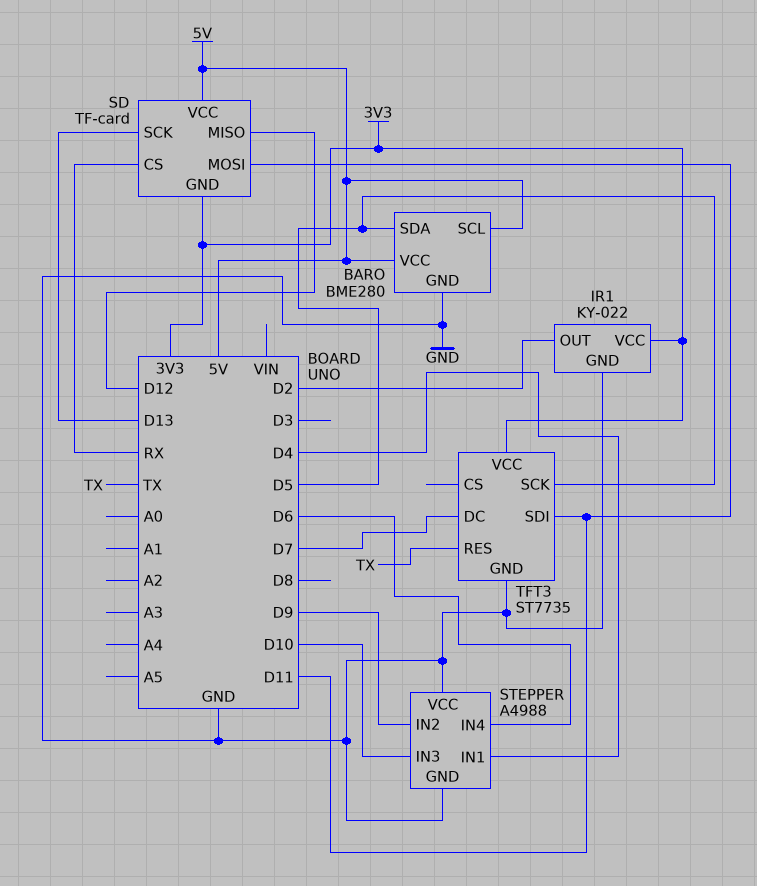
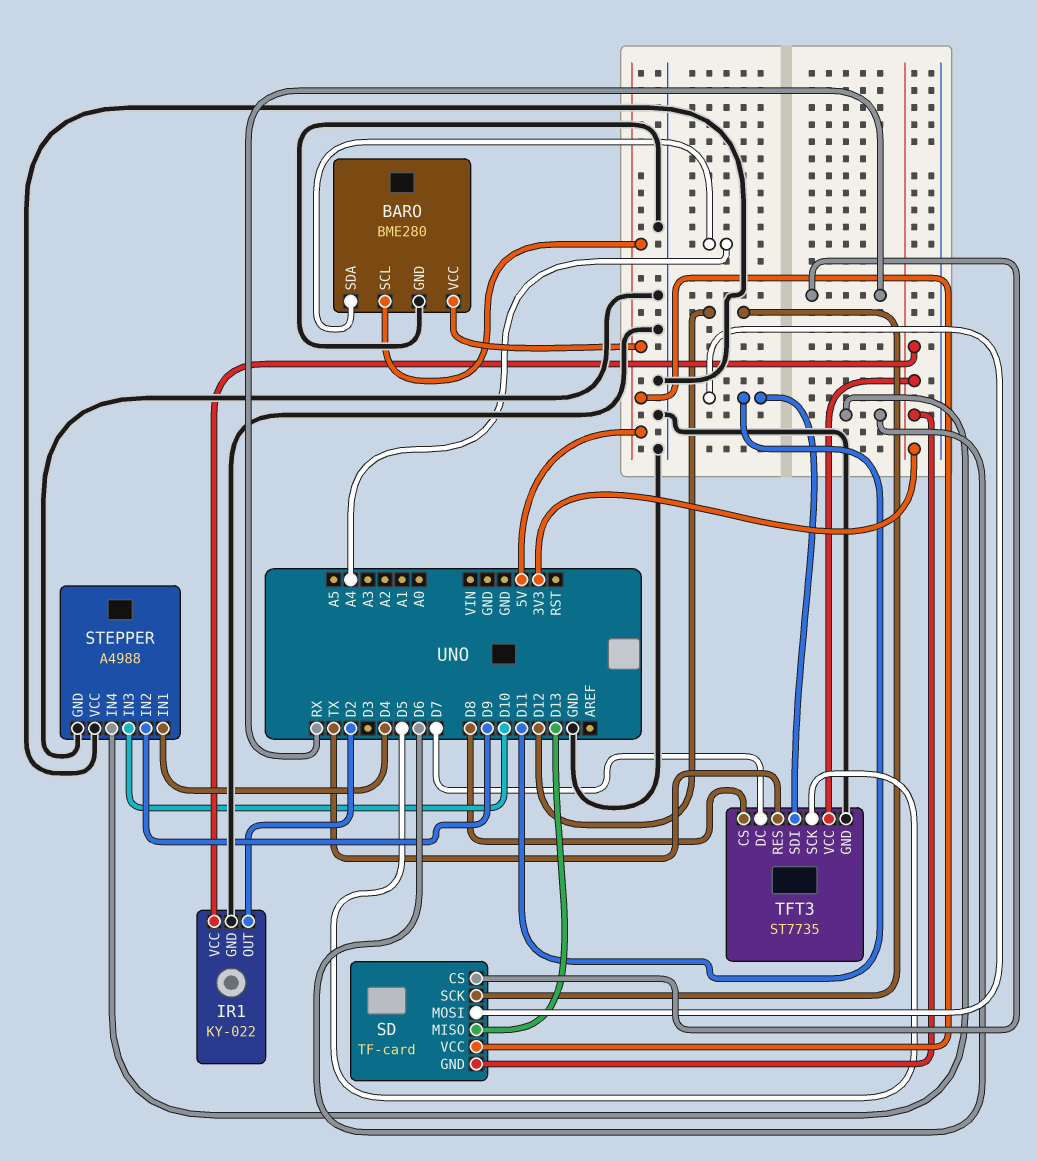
BARO pin SDA: D5 -> A4
SD pin MISO: D12 -> D13
SD pin SCK: D13 -> D12
TFT3 pin CS: none -> D8

